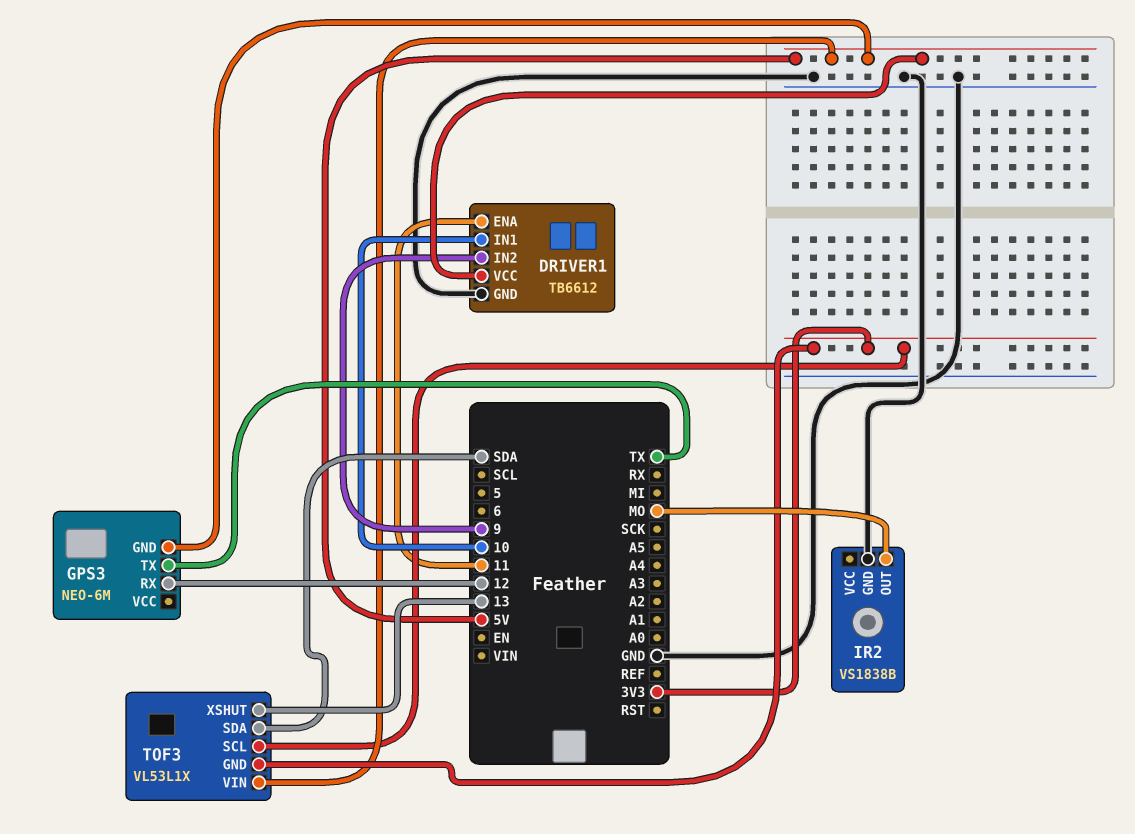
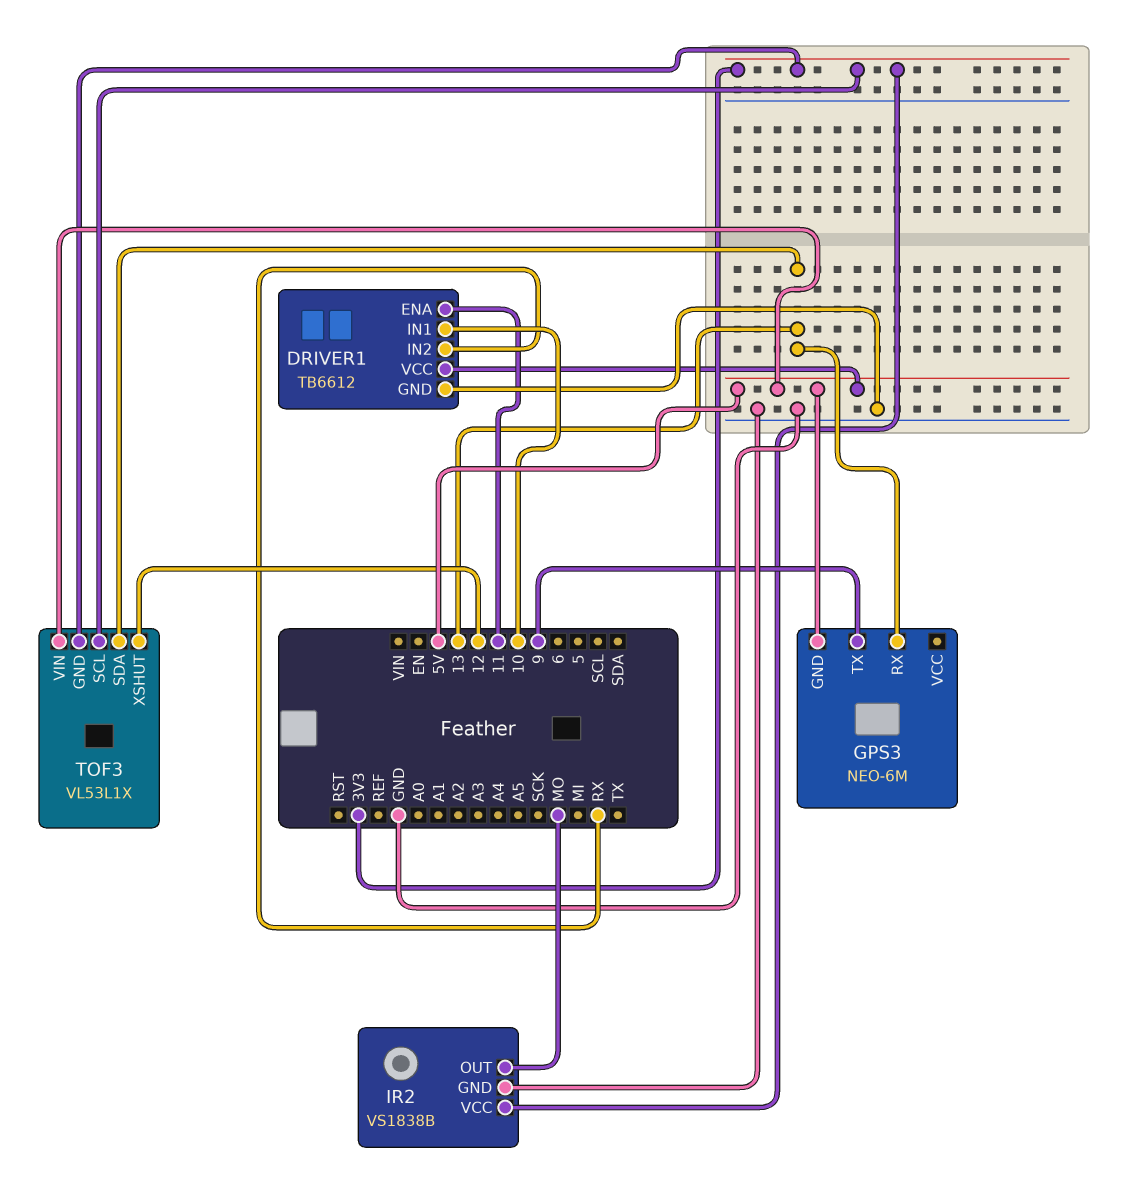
DRIVER1 pin IN2: 9 -> RX
GPS3 pin RX: 12 -> 13
GPS3 pin TX: TX -> 9
IR2 pin VCC: none -> 3V3
TOF3 pin SDA: SDA -> 13
TOF3 pin XSHUT: 13 -> 12

